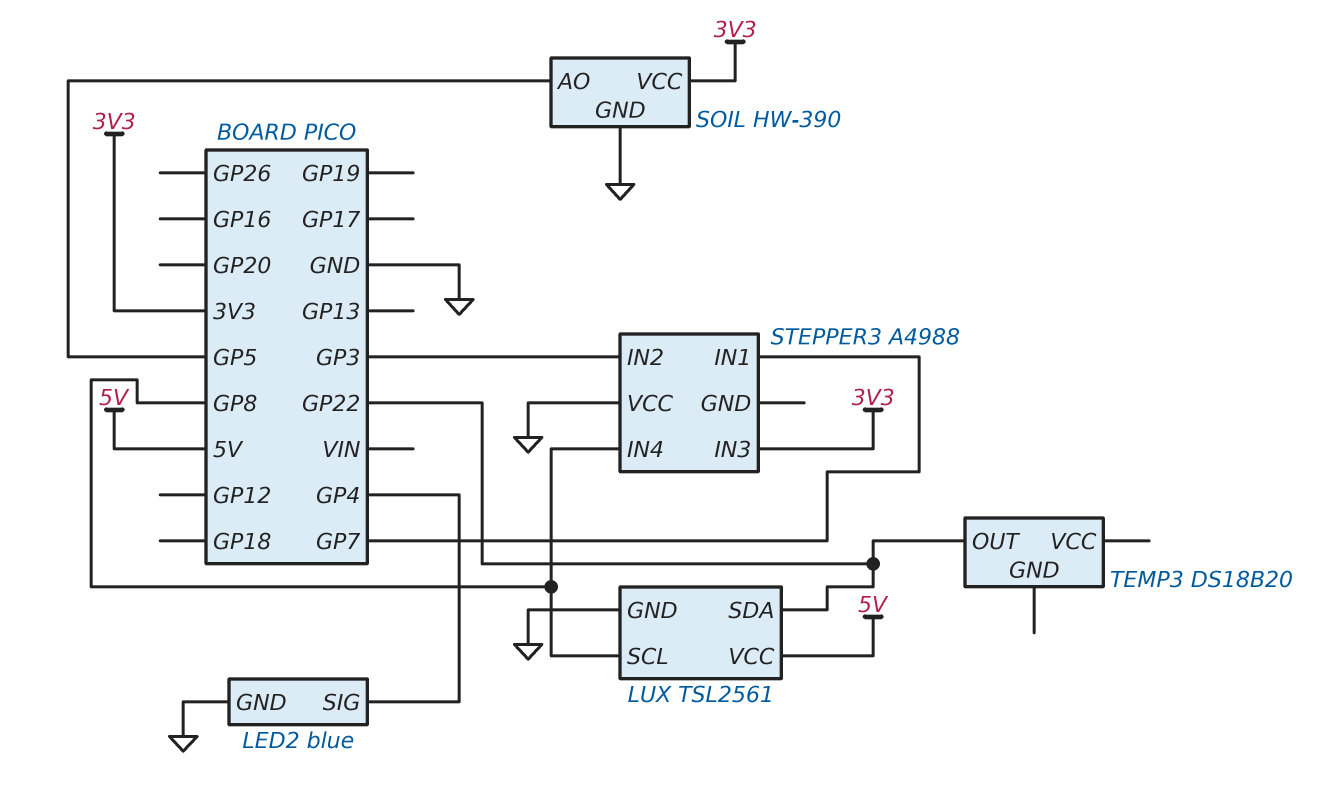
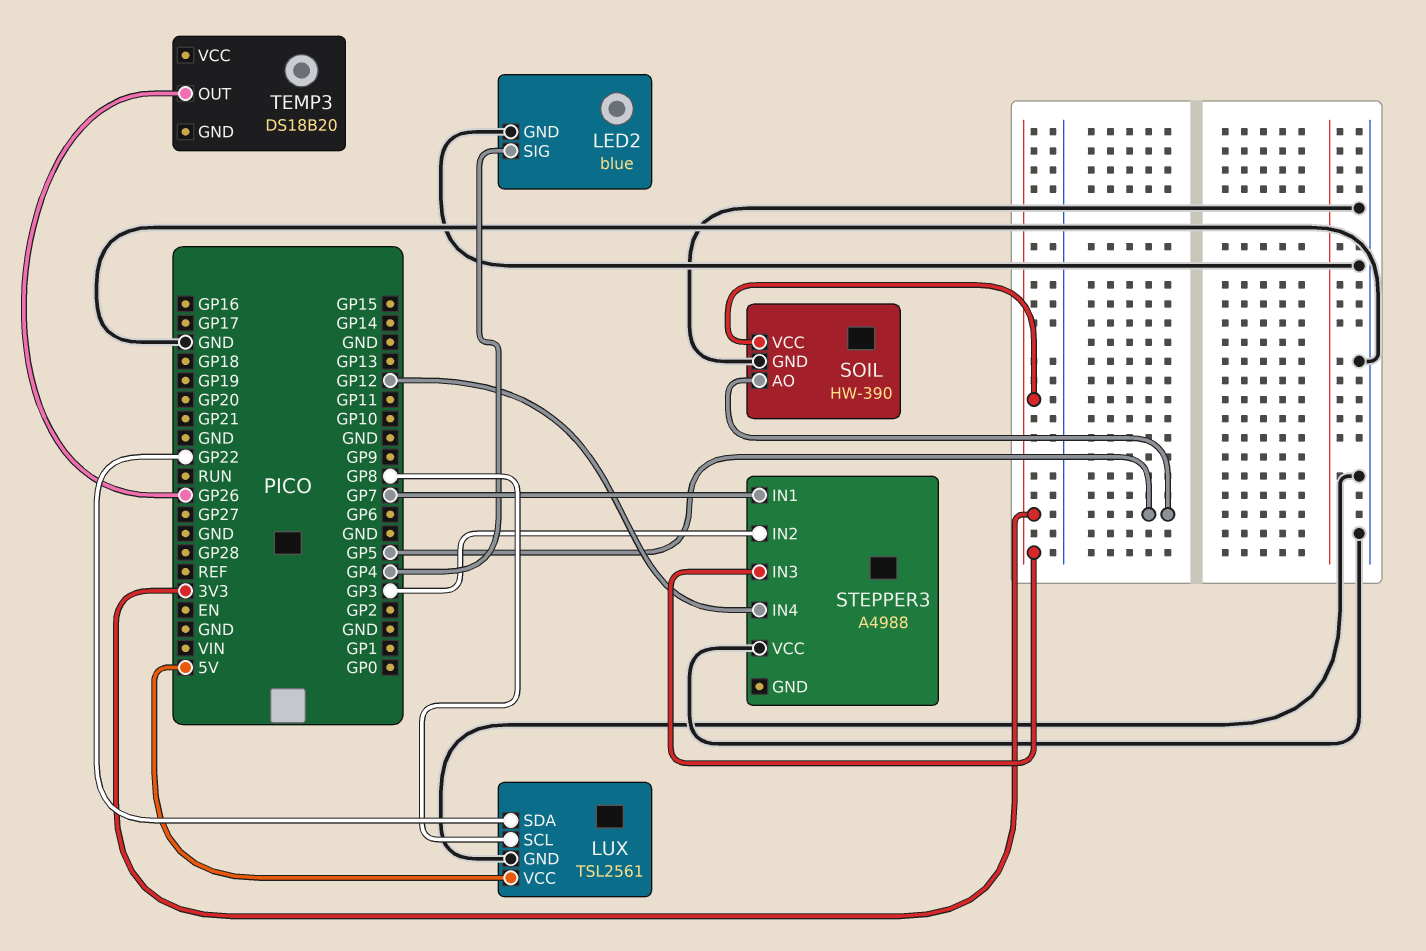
STEPPER3 pin IN4: GP8 -> GP12
TEMP3 pin OUT: GP22 -> GP26

